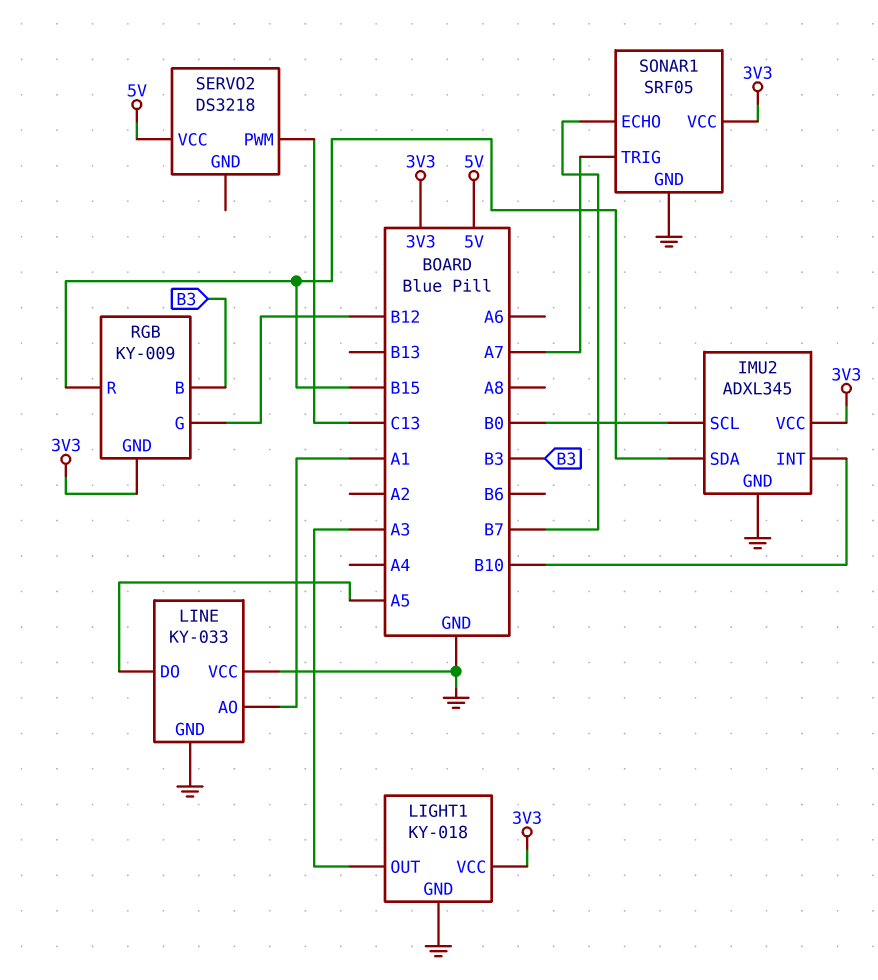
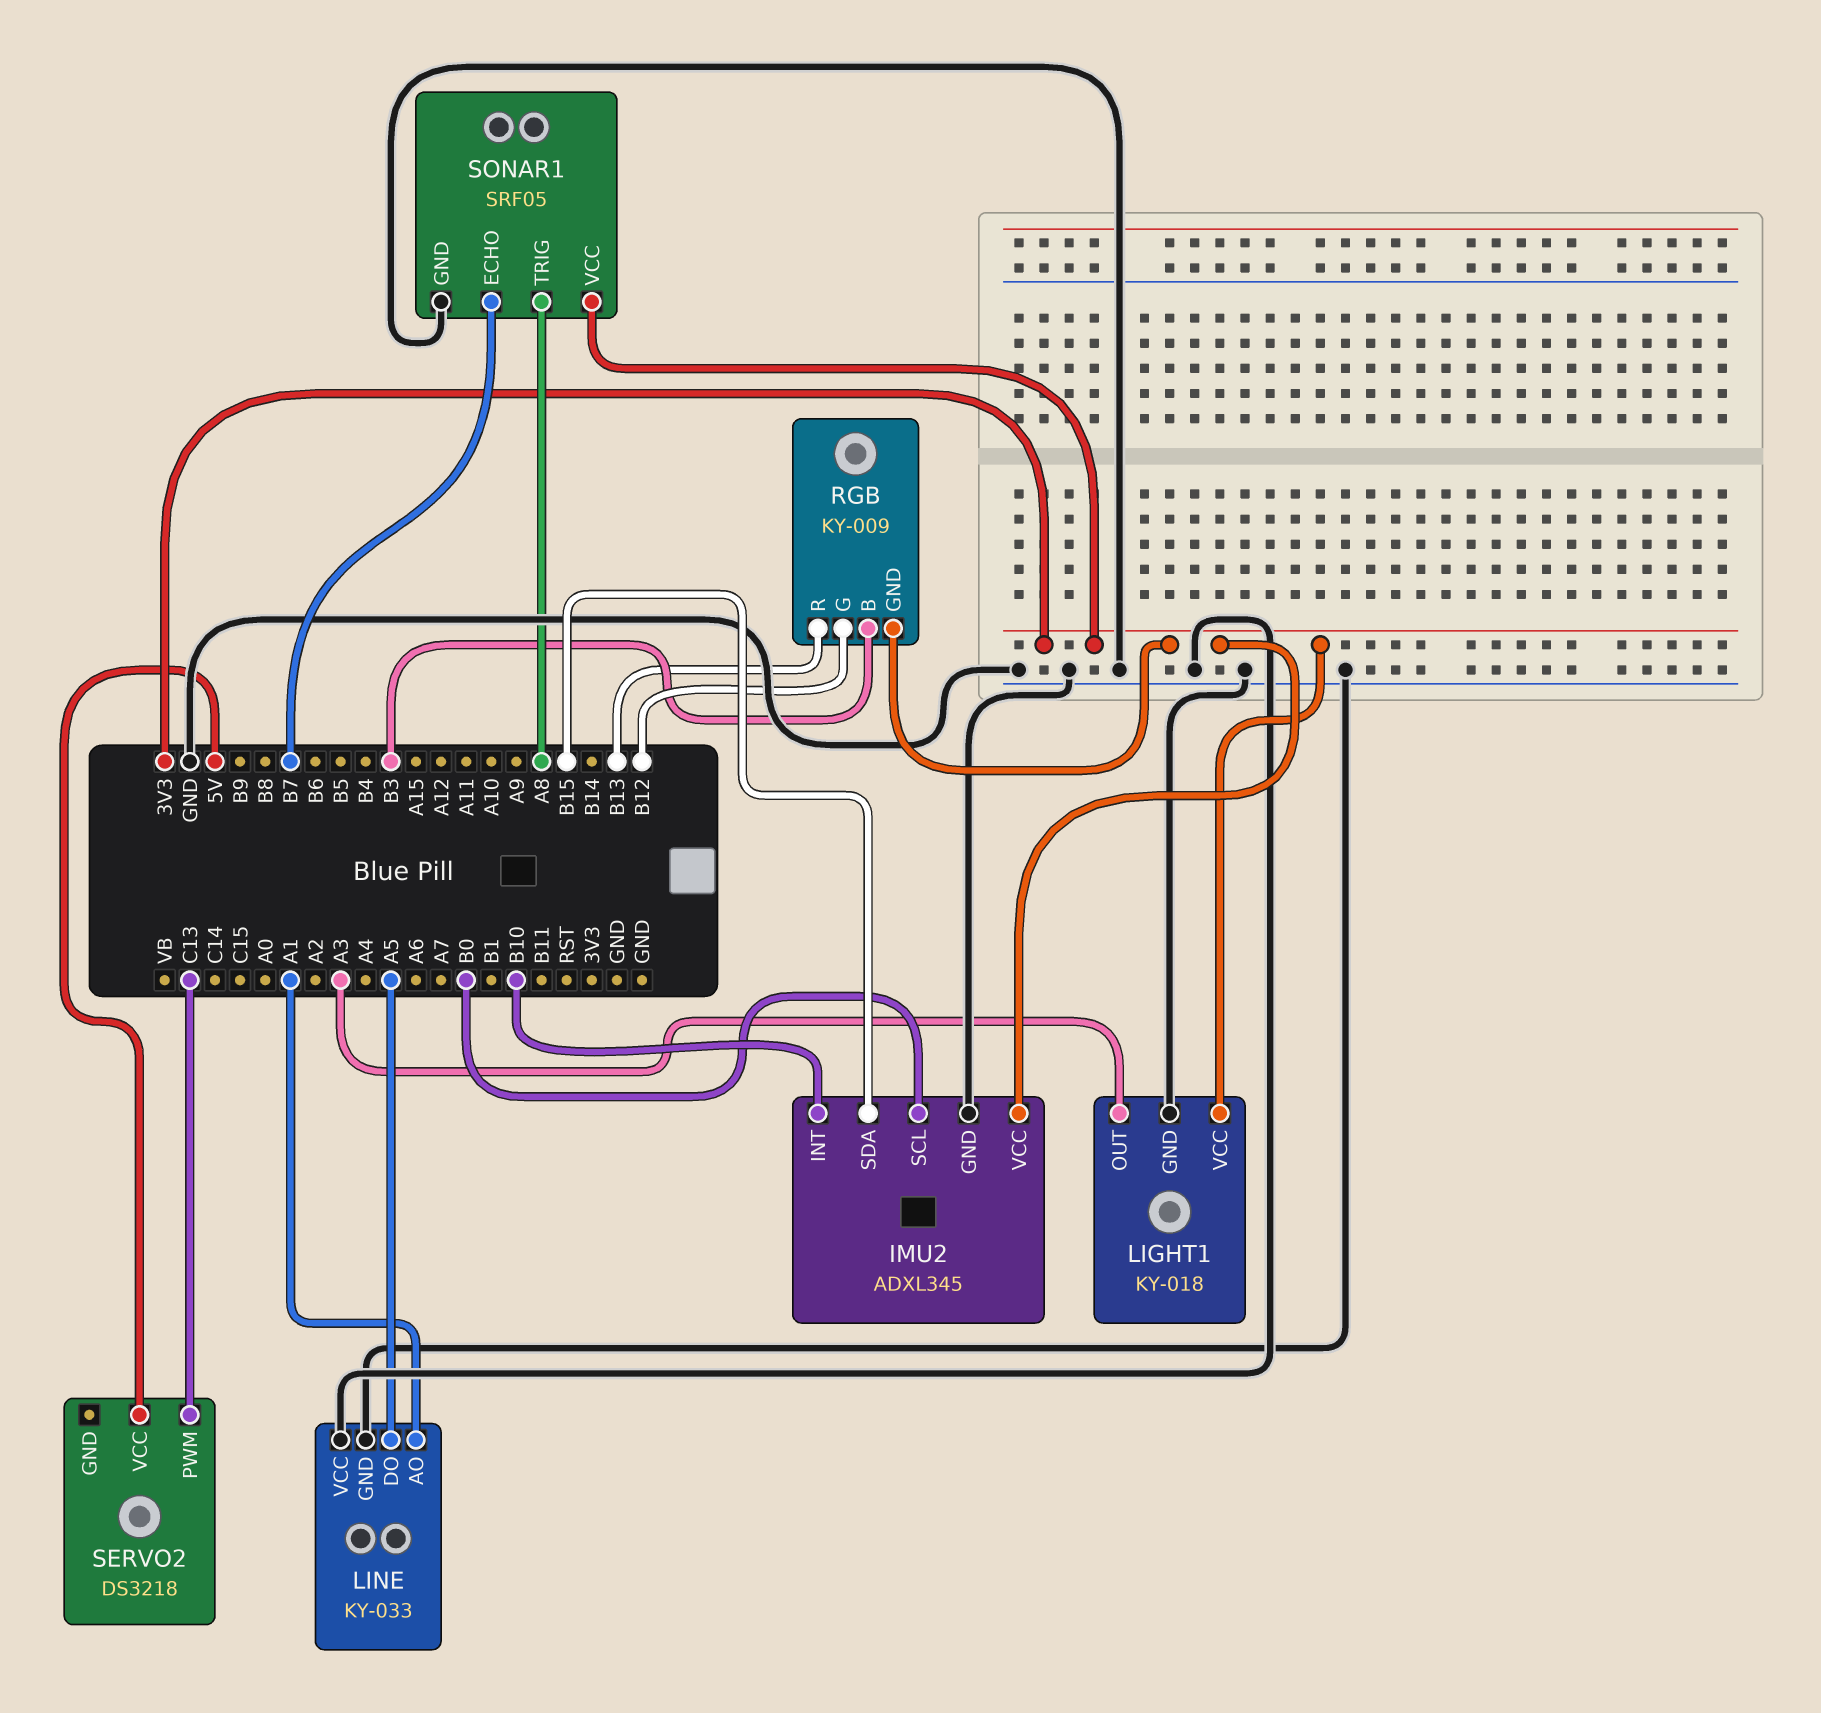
RGB pin R: B15 -> B13
SONAR1 pin TRIG: A7 -> A8

